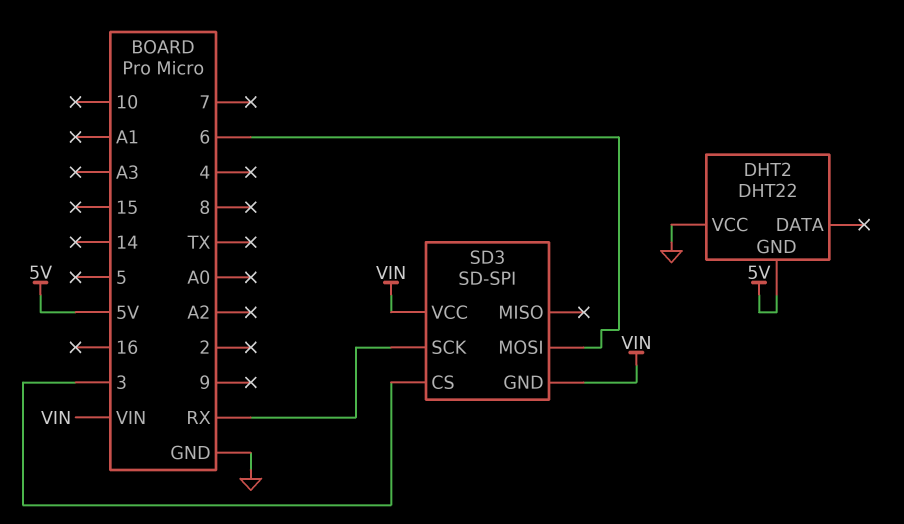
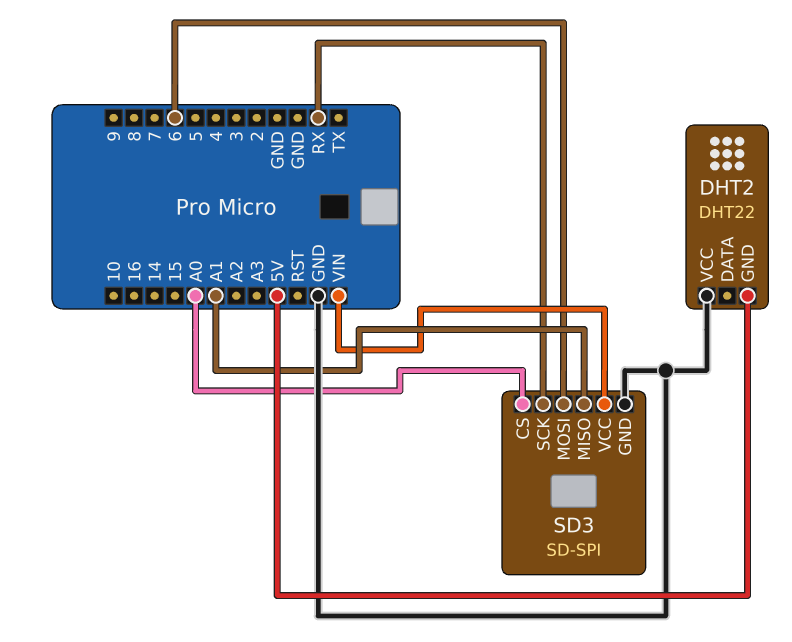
SD3 pin CS: 3 -> A0
SD3 pin GND: VIN -> GND
SD3 pin MISO: none -> A1

